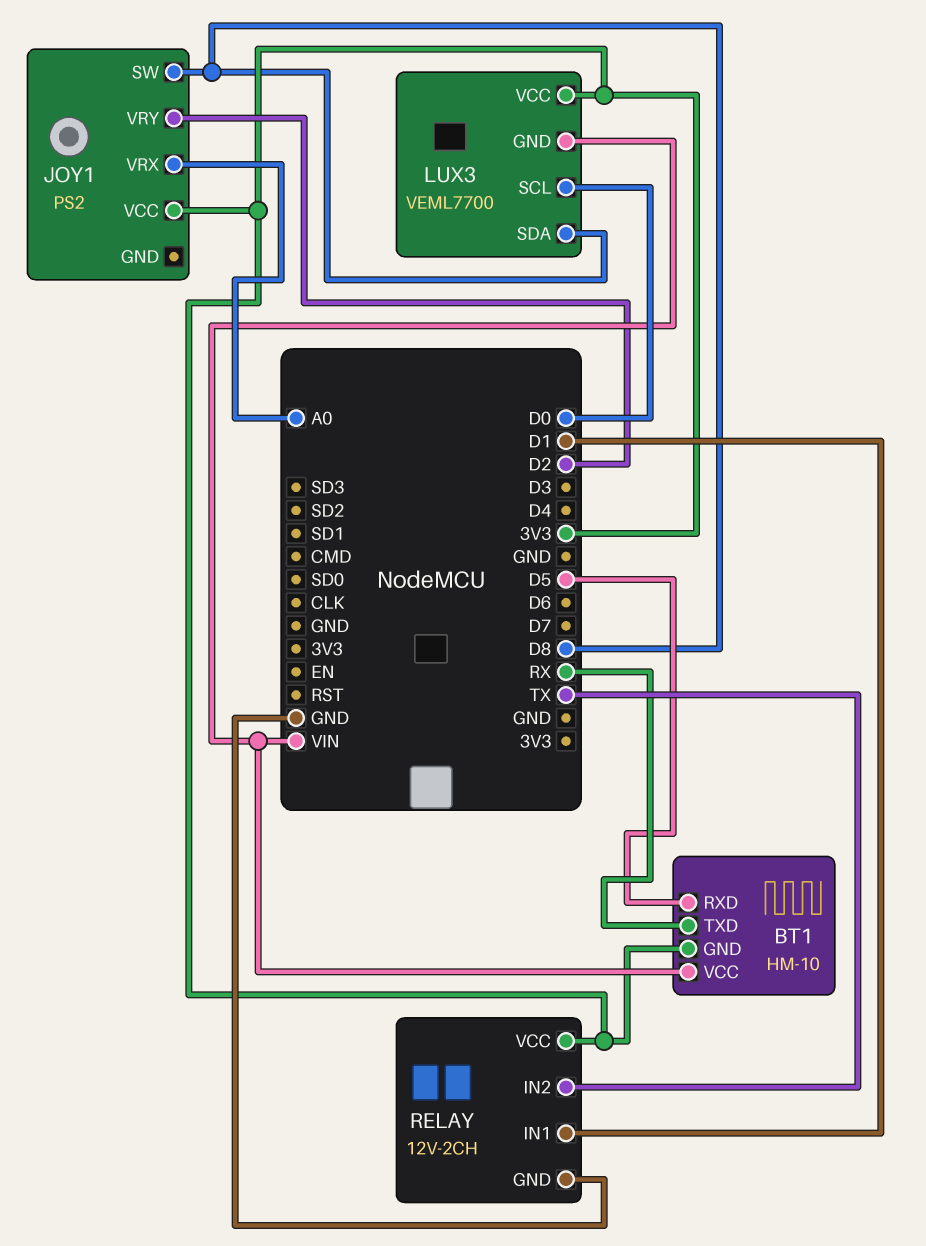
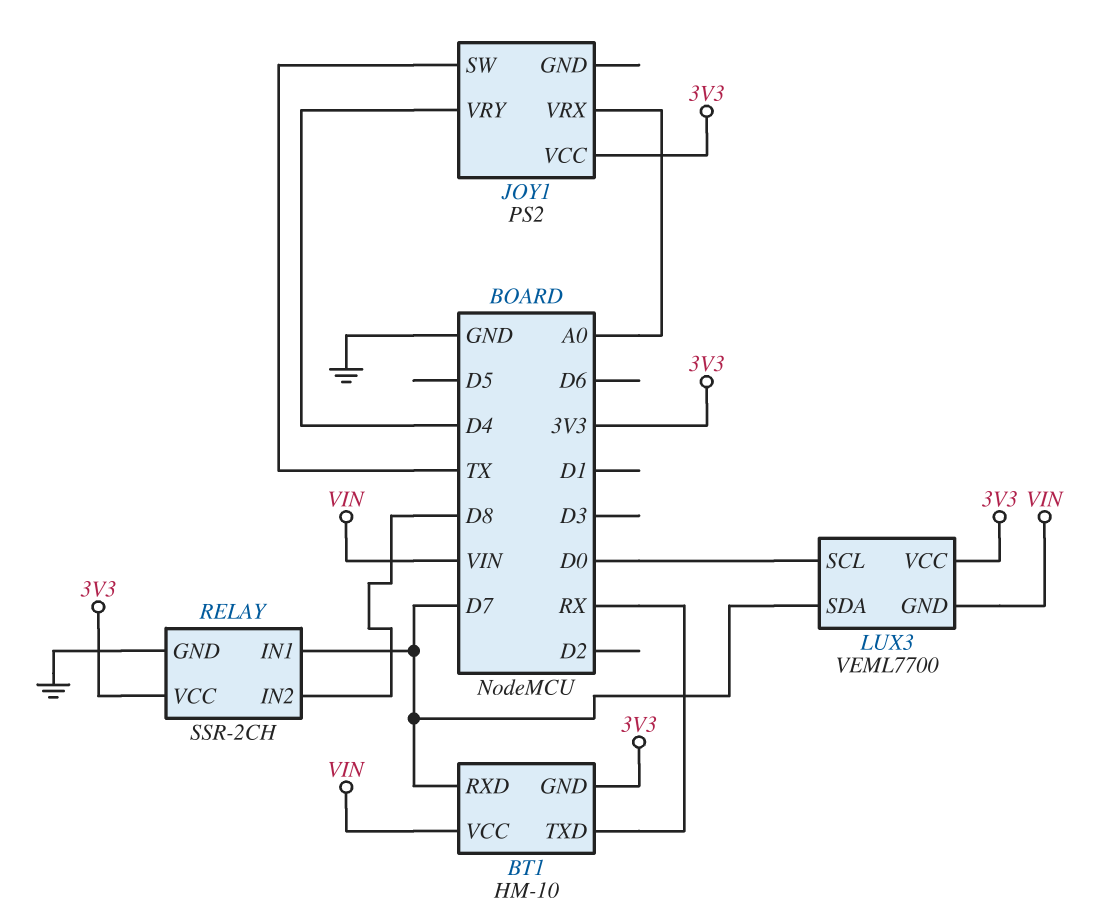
BT1 pin RXD: D5 -> D7
JOY1 pin SW: D8 -> TX
JOY1 pin VRY: D2 -> D4
LUX3 pin SDA: D8 -> D7
RELAY: 12V-2CH -> SSR-2CH
RELAY pin IN1: D1 -> D7
RELAY pin IN2: TX -> D8

